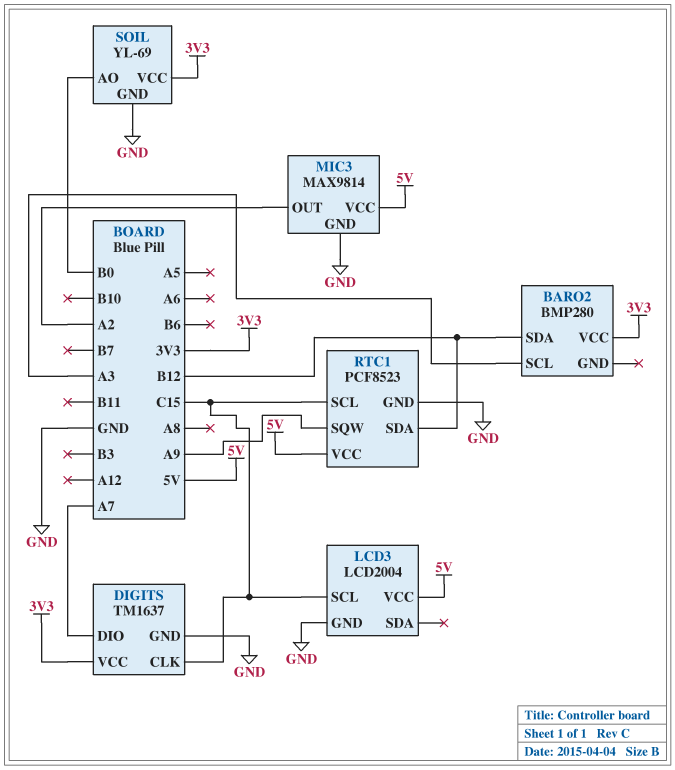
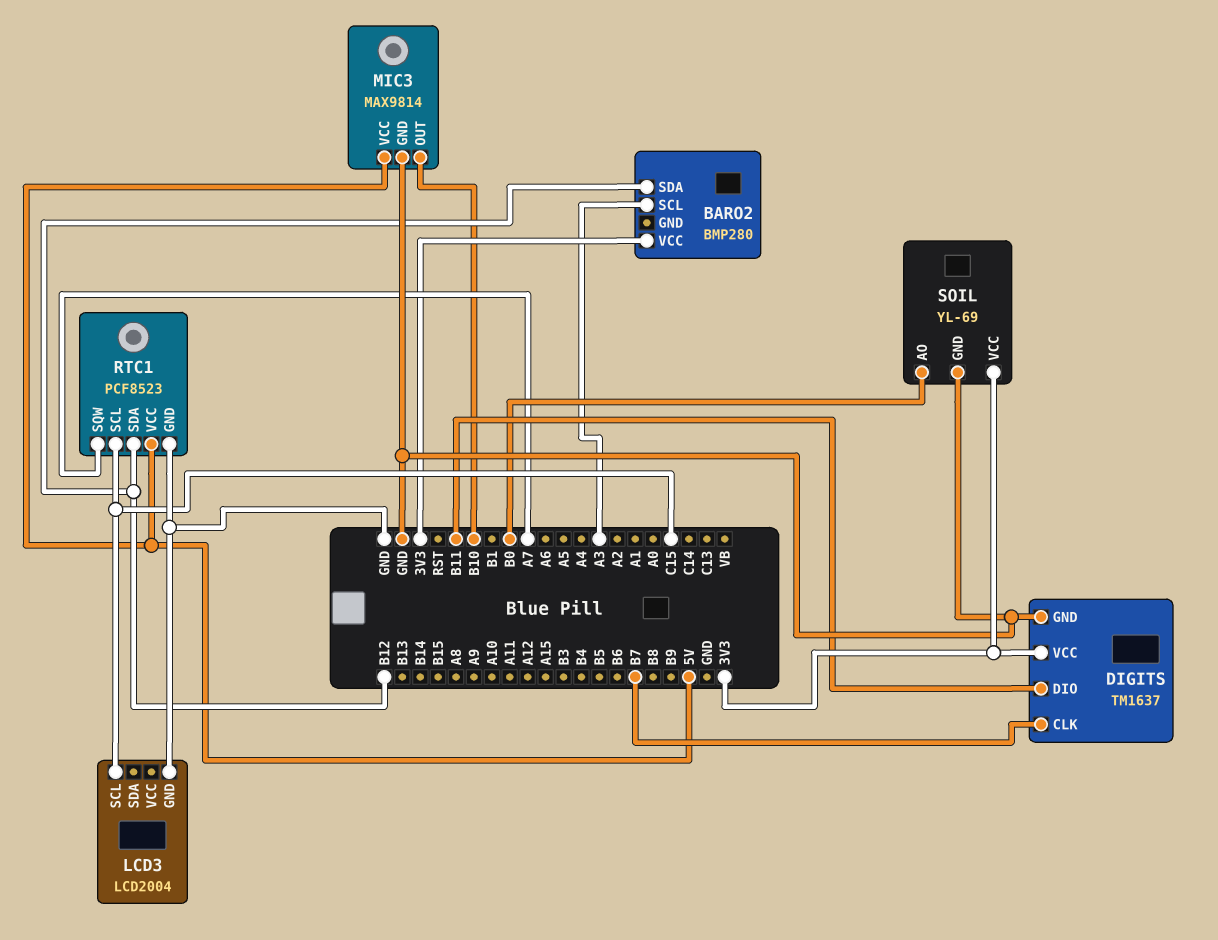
DIGITS pin CLK: C15 -> B7
DIGITS pin DIO: A7 -> B11
LCD3 pin VCC: 5V -> none
MIC3 pin OUT: A2 -> B10
RTC1 pin SQW: A9 -> A7

